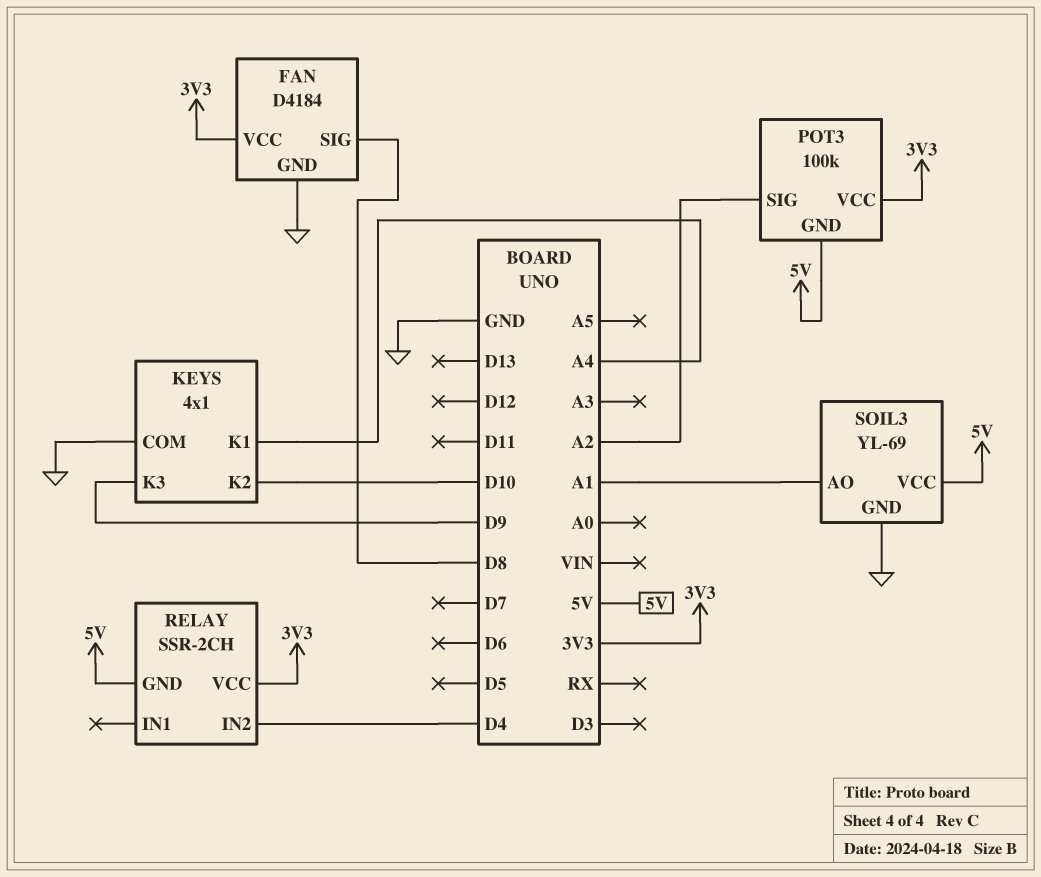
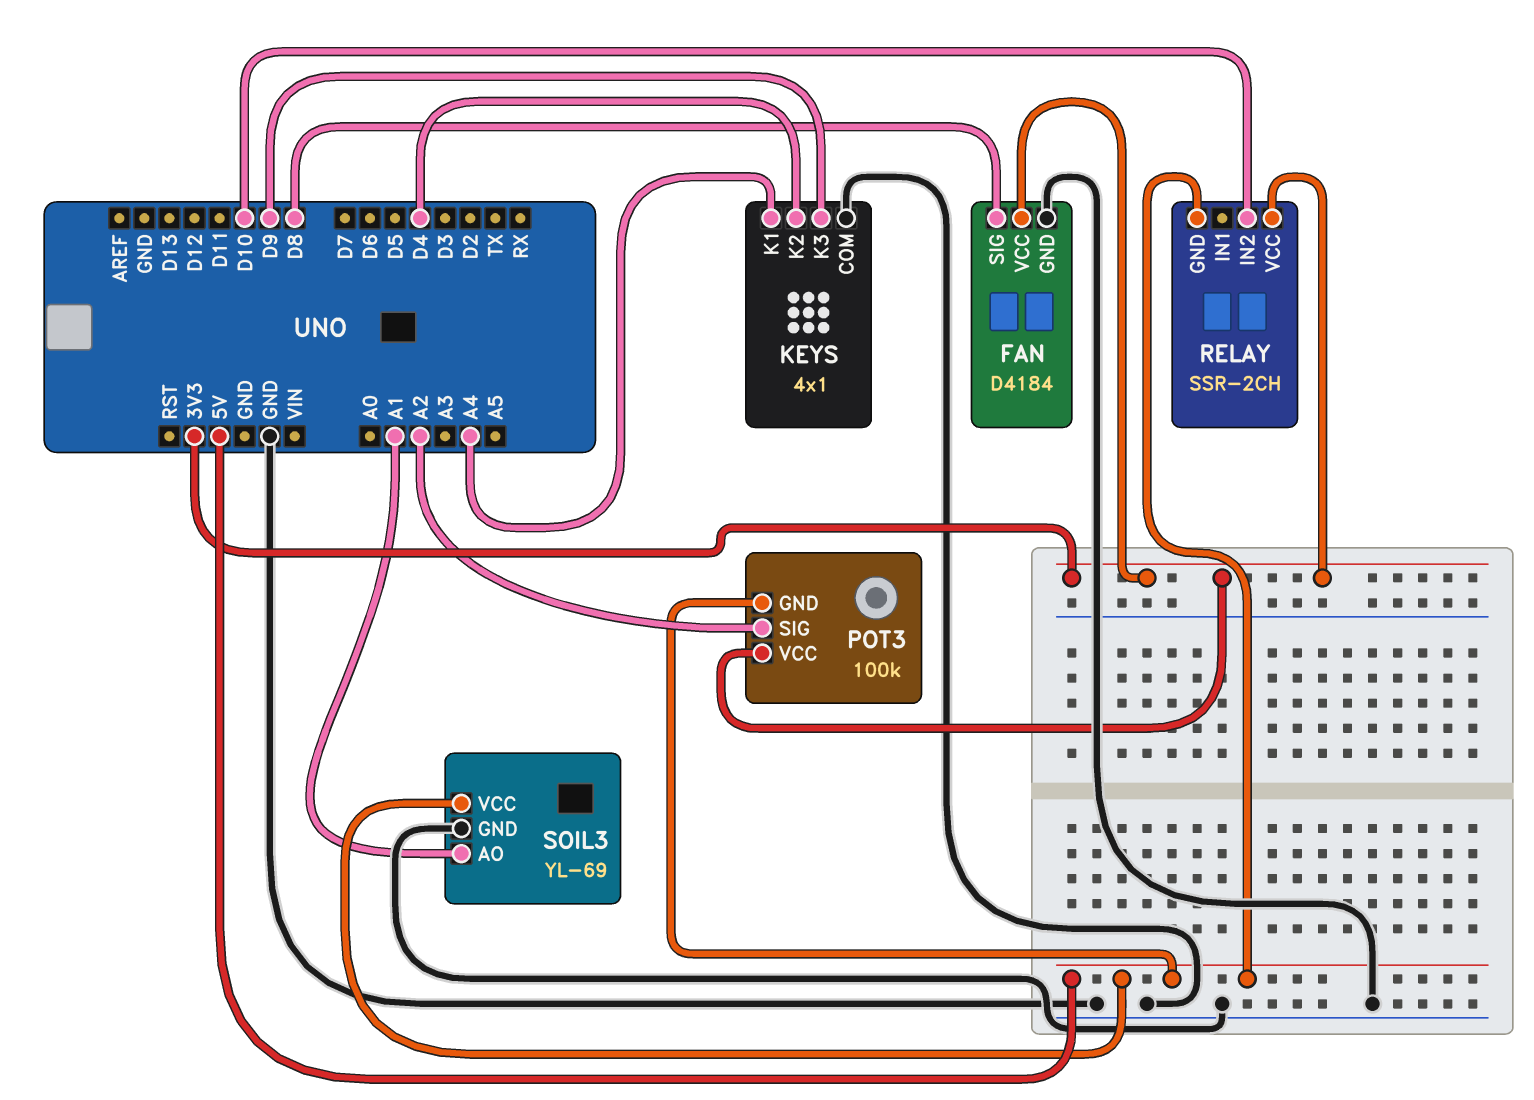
KEYS pin K2: D10 -> D4
RELAY pin IN2: D4 -> D10

